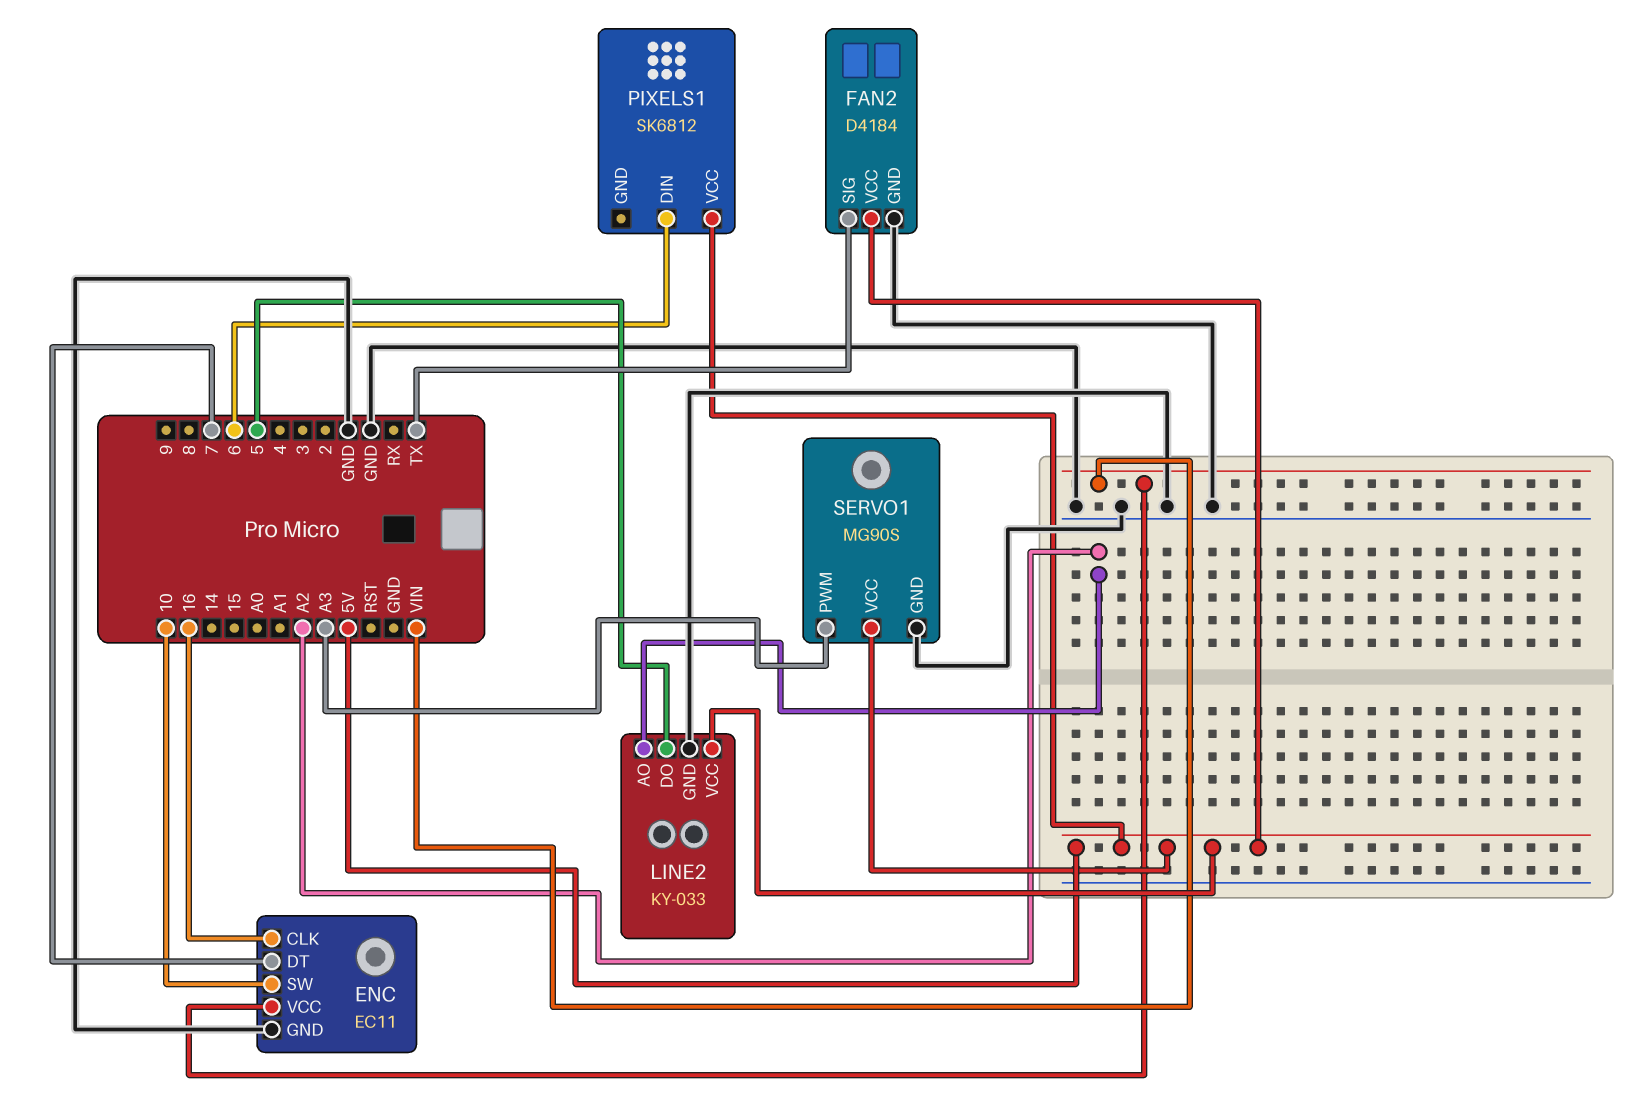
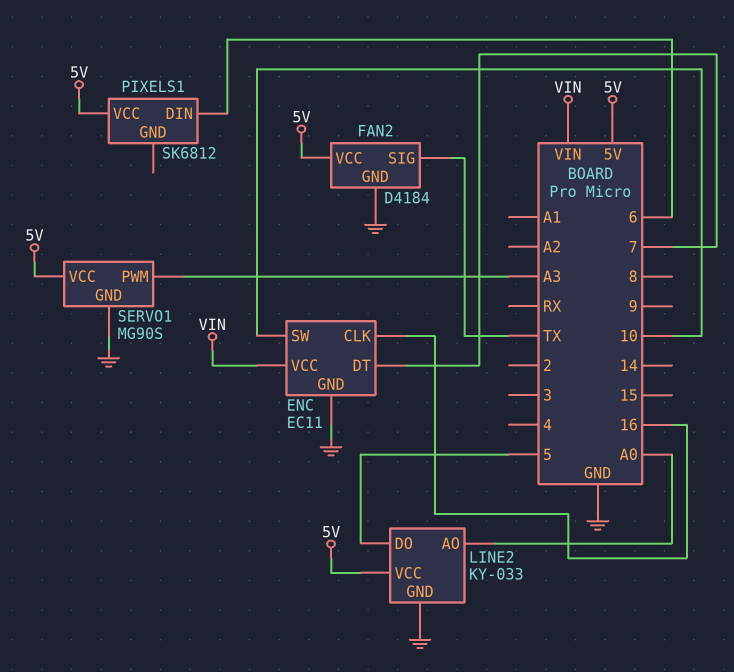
LINE2 pin AO: A2 -> A0

